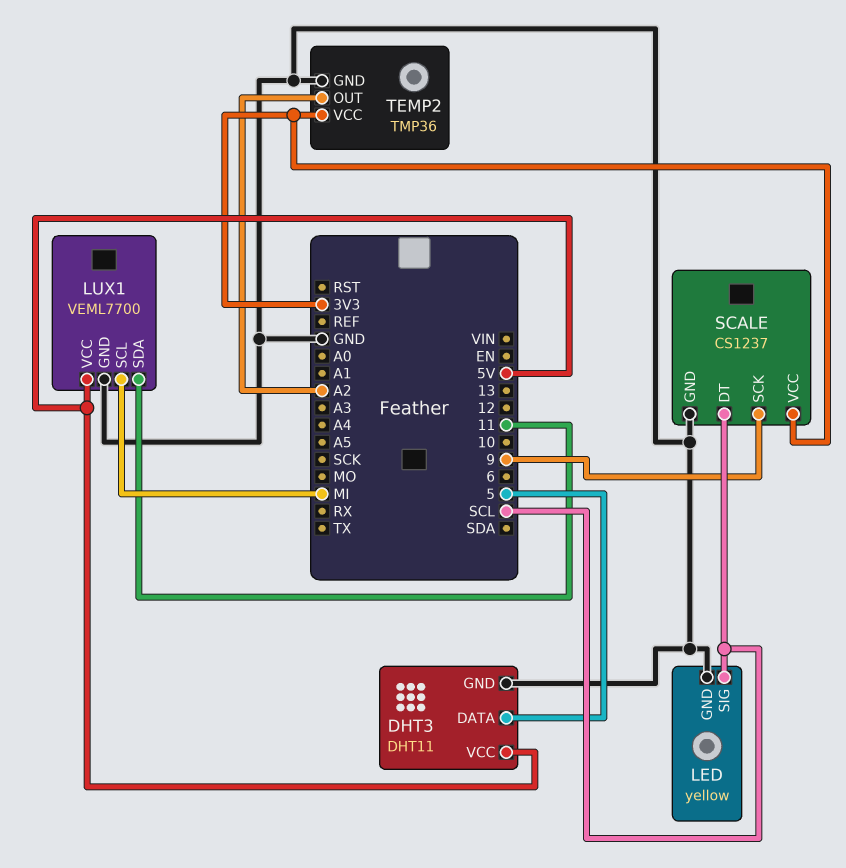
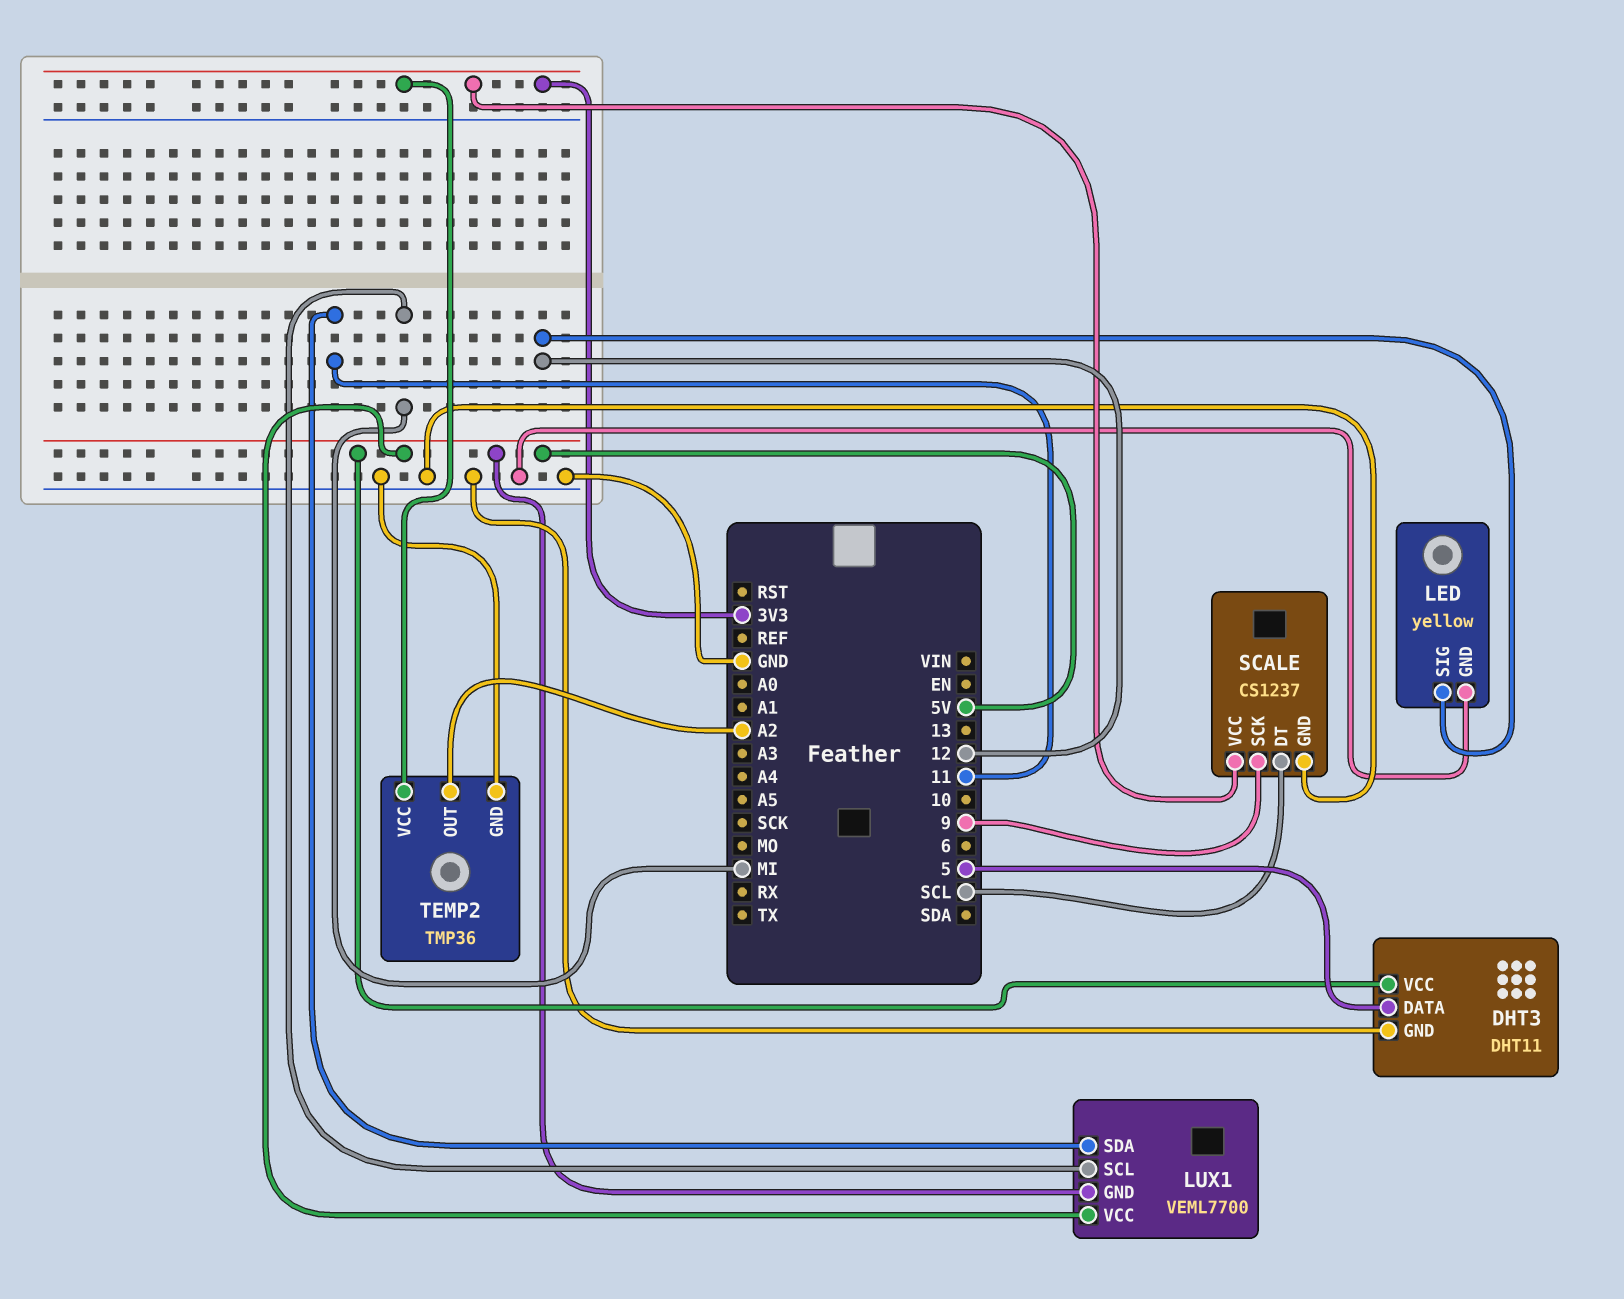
LED pin SIG: SCL -> 12
LUX1 pin GND: GND -> 5V

